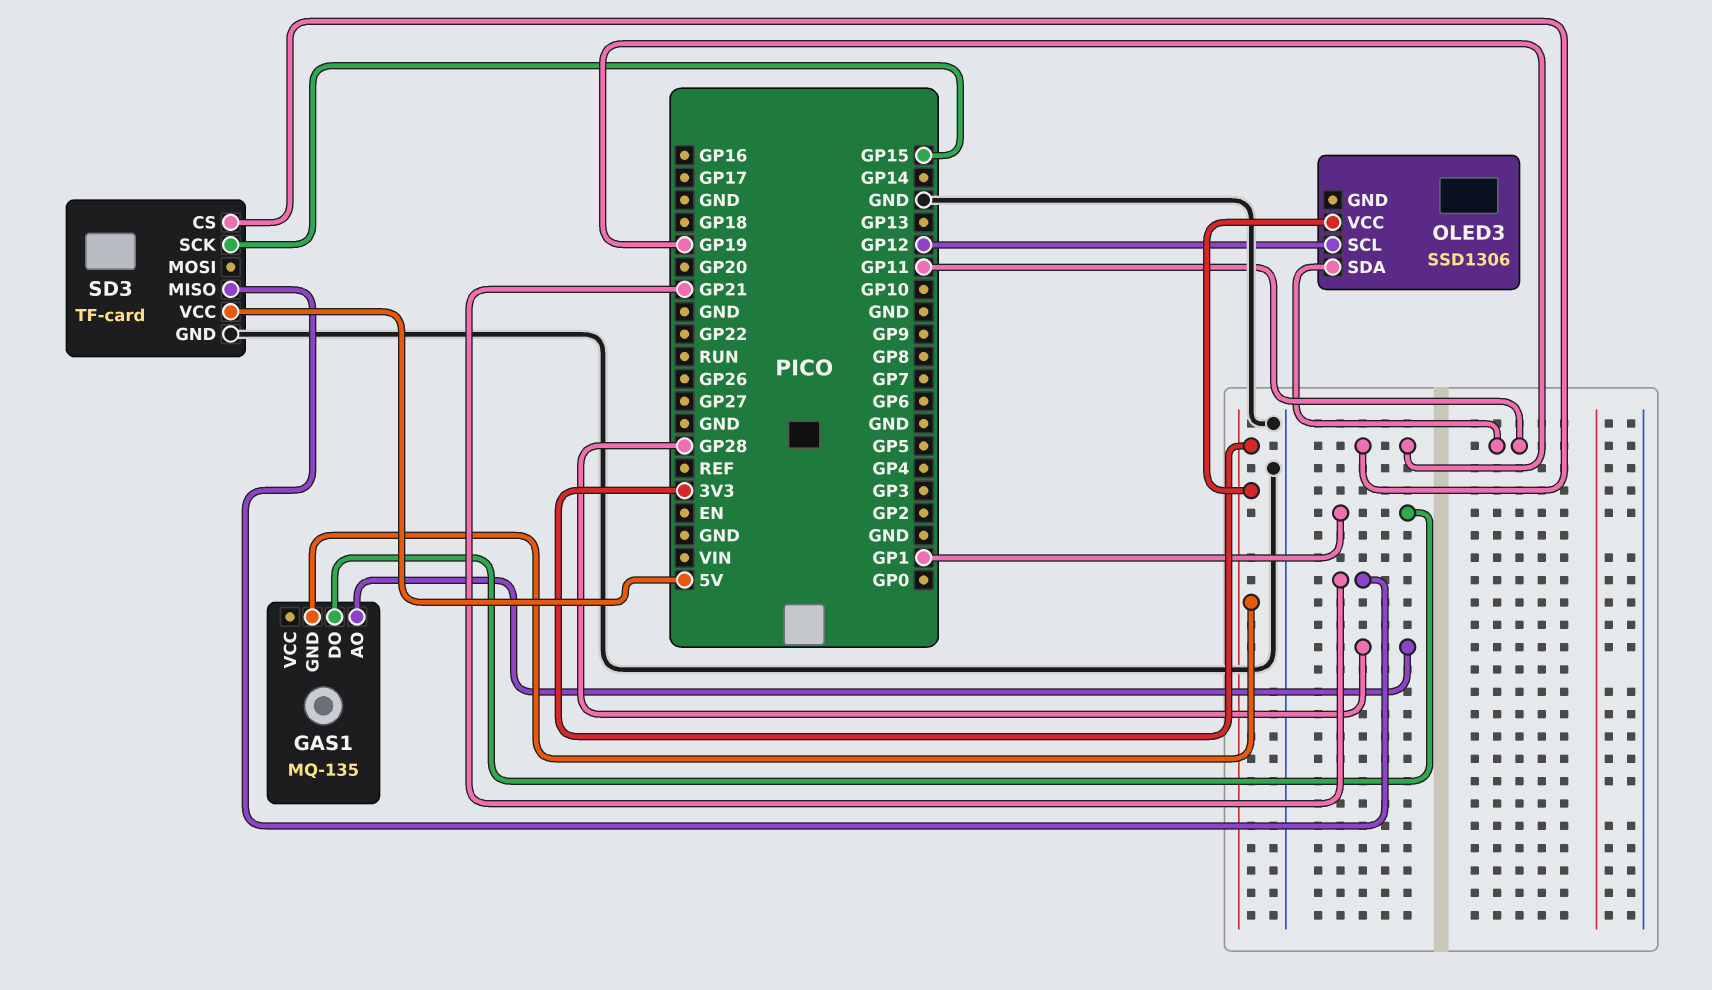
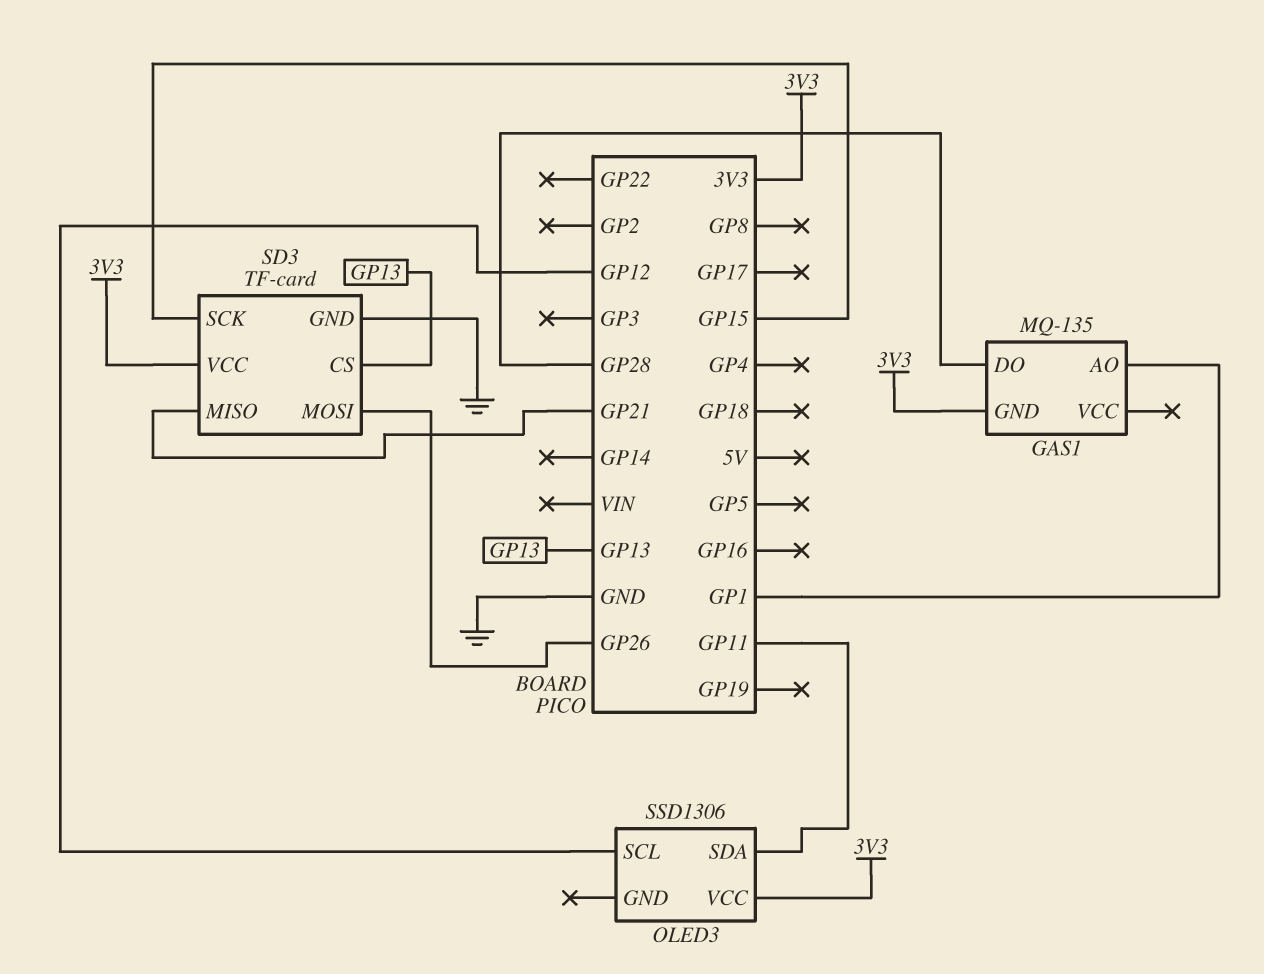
GAS1 pin AO: GP28 -> GP1
GAS1 pin DO: GP1 -> GP28
SD3 pin CS: GP19 -> GP13
SD3 pin MOSI: none -> GP26
SD3 pin VCC: 5V -> 3V3

